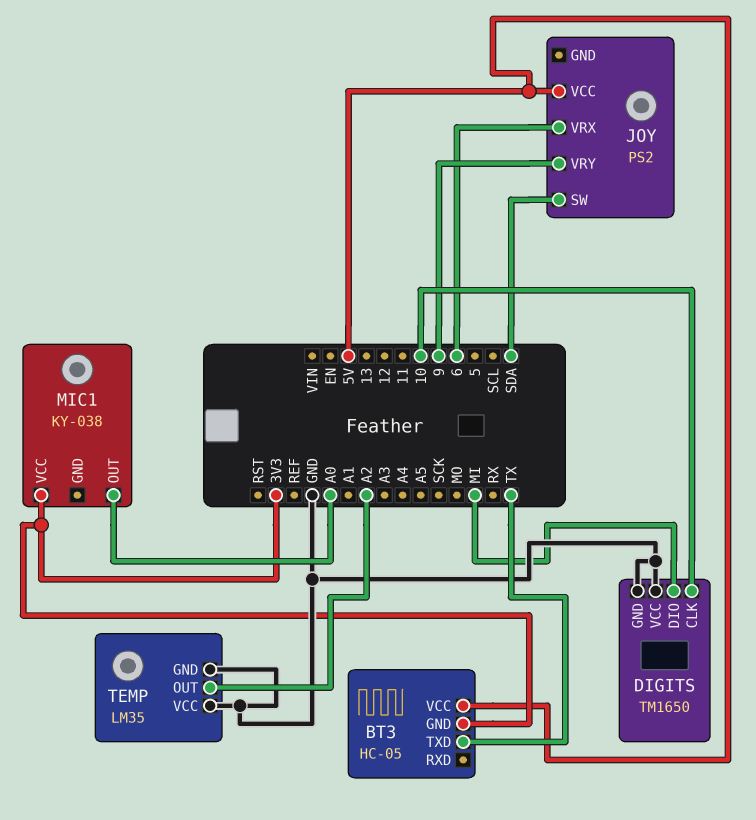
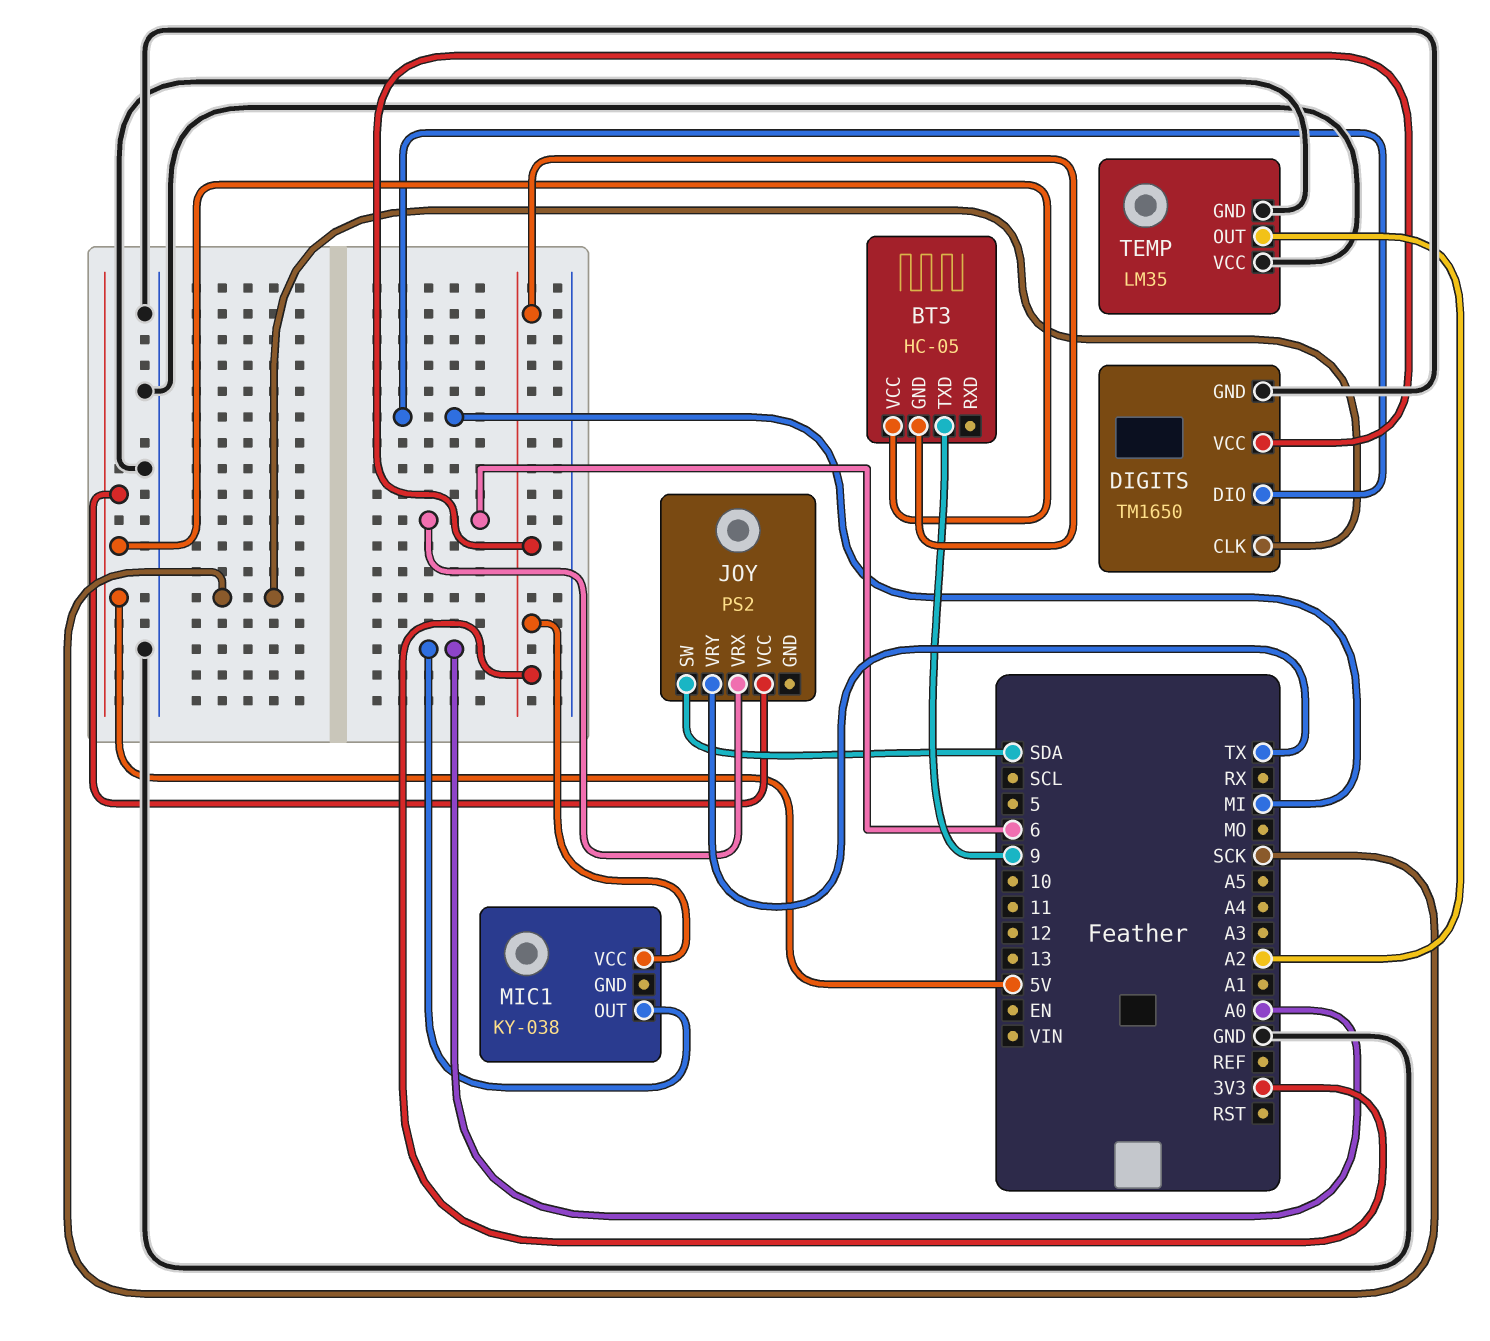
BT3 pin TXD: TX -> 9
DIGITS pin CLK: 10 -> SCK
DIGITS pin VCC: GND -> 3V3
JOY pin VRY: 9 -> TX

